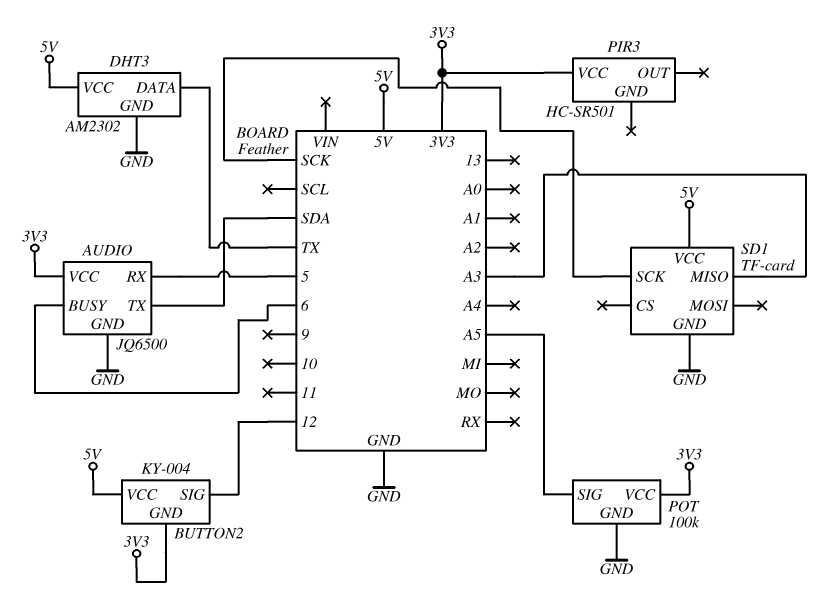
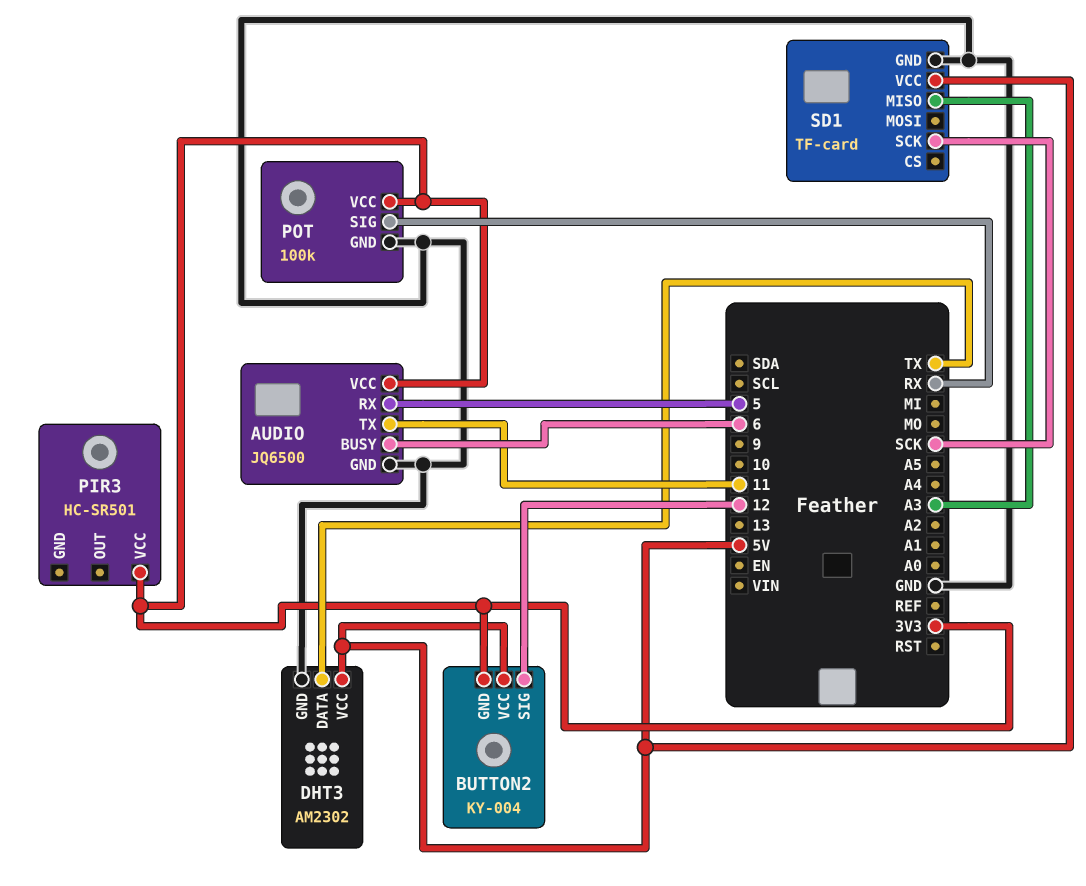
AUDIO pin TX: SDA -> 11
POT pin SIG: A5 -> RX

